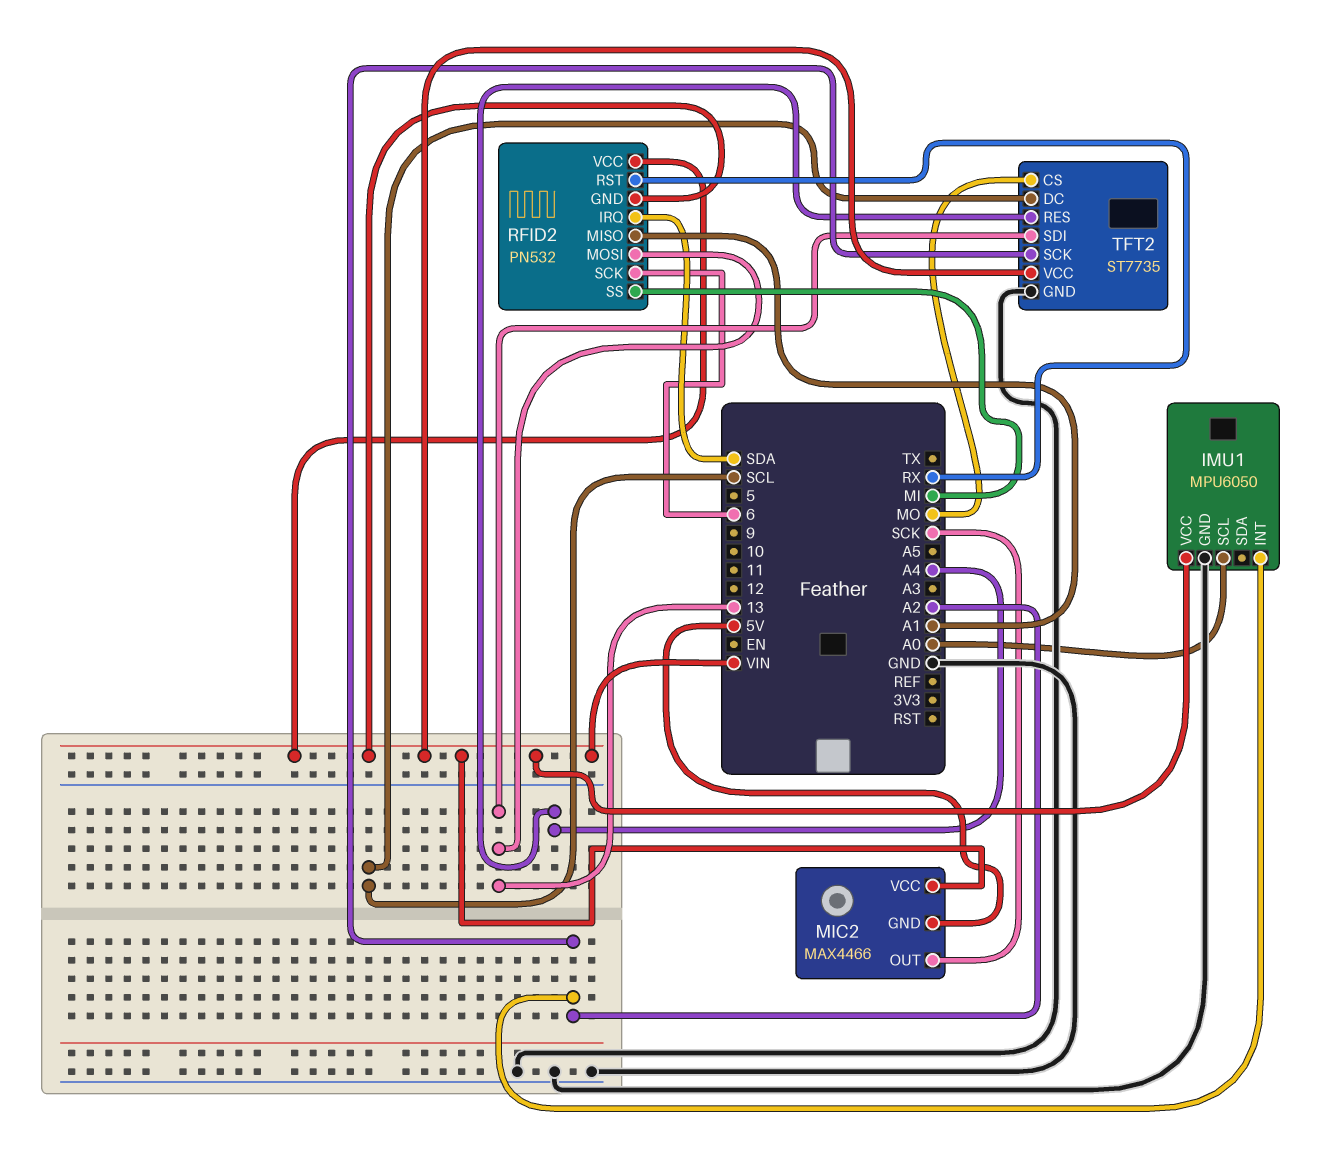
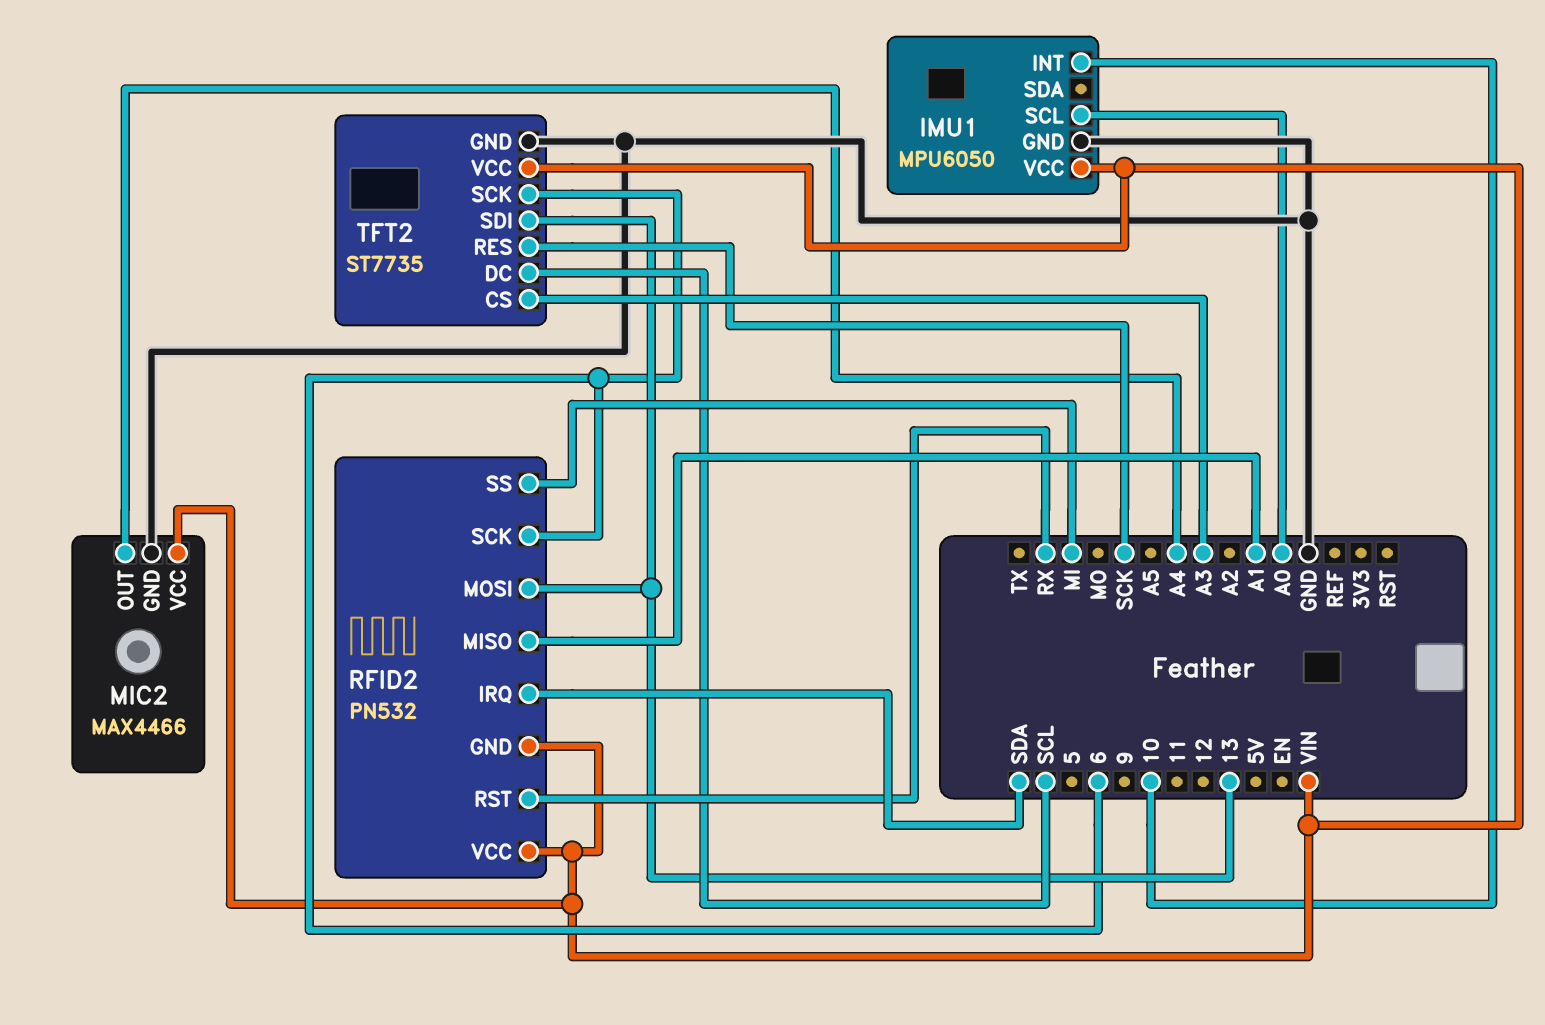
IMU1 pin INT: A2 -> 10
MIC2 pin GND: 5V -> GND
MIC2 pin OUT: SCK -> A4
TFT2 pin CS: MO -> A3
TFT2 pin RES: A4 -> SCK
TFT2 pin SCK: A2 -> 6

